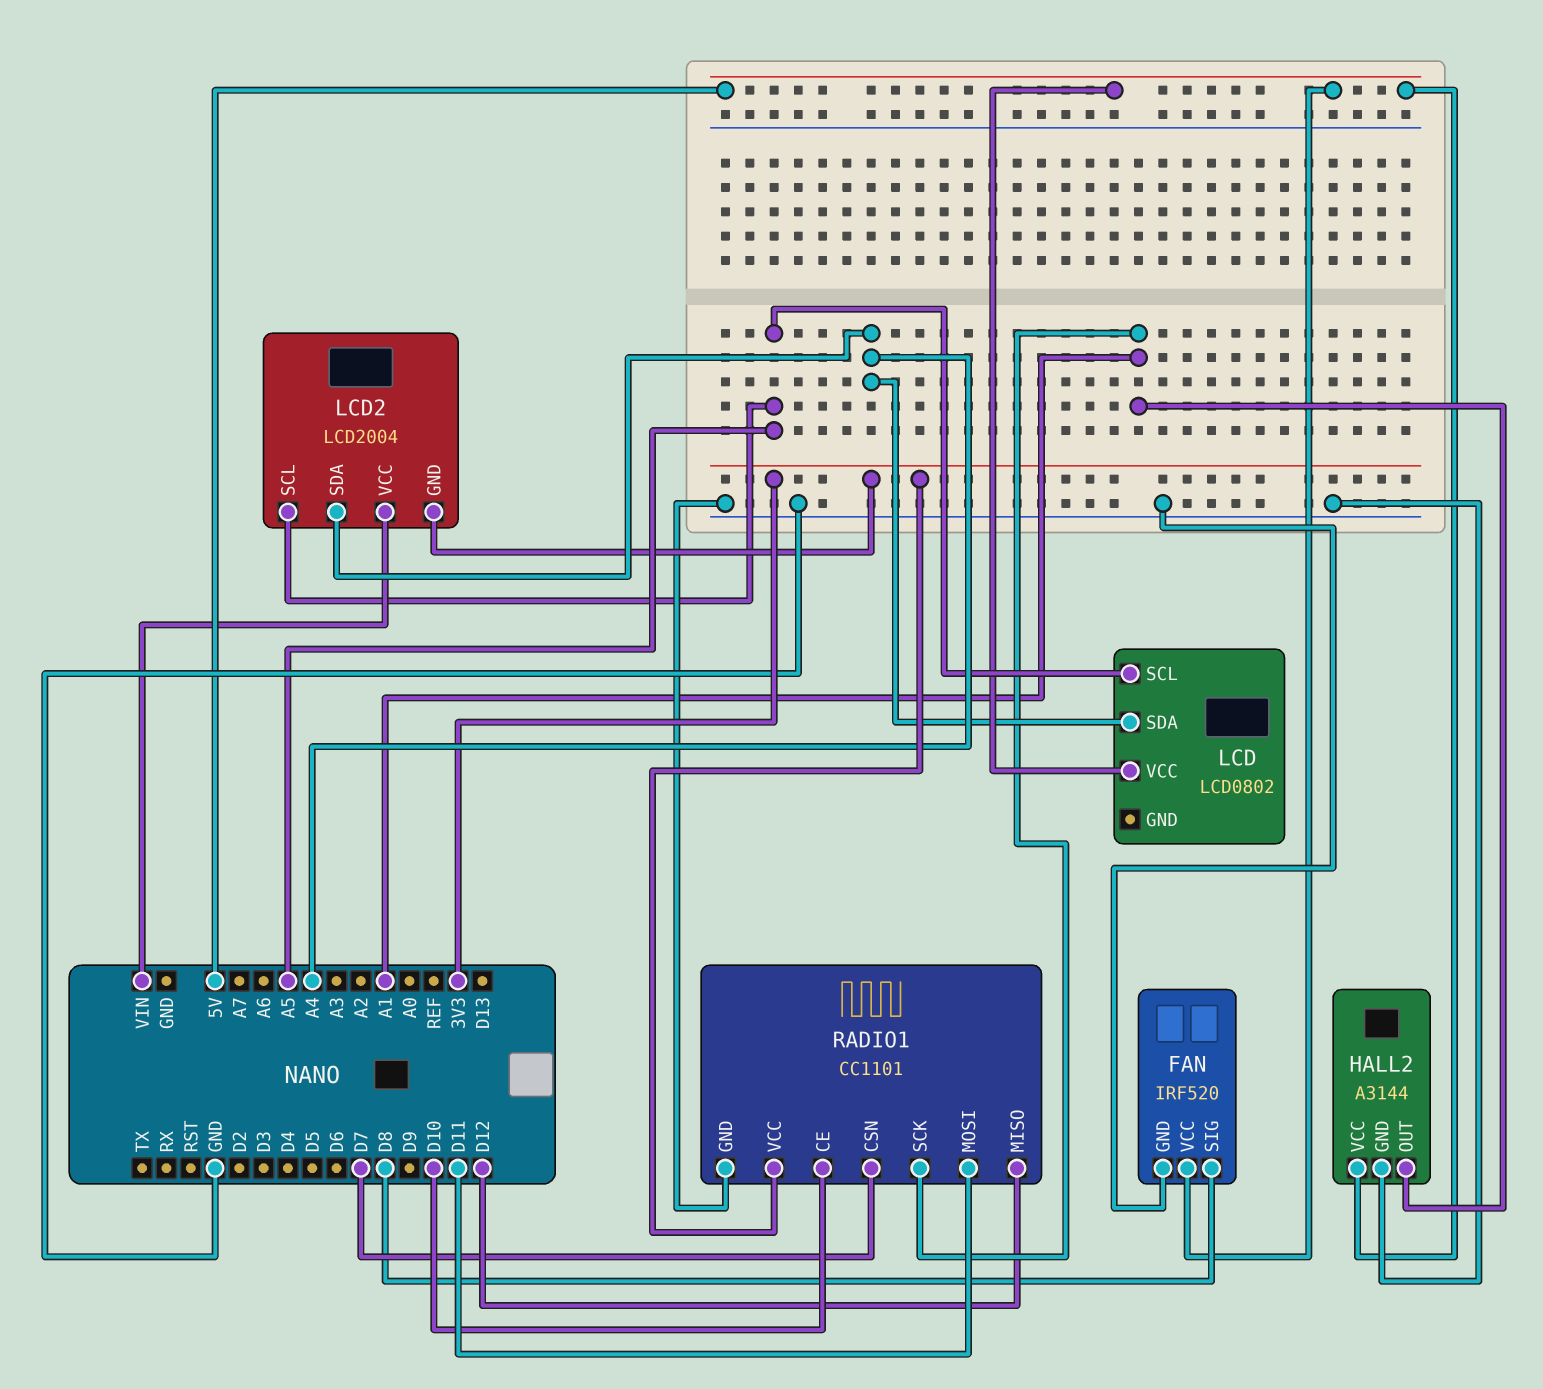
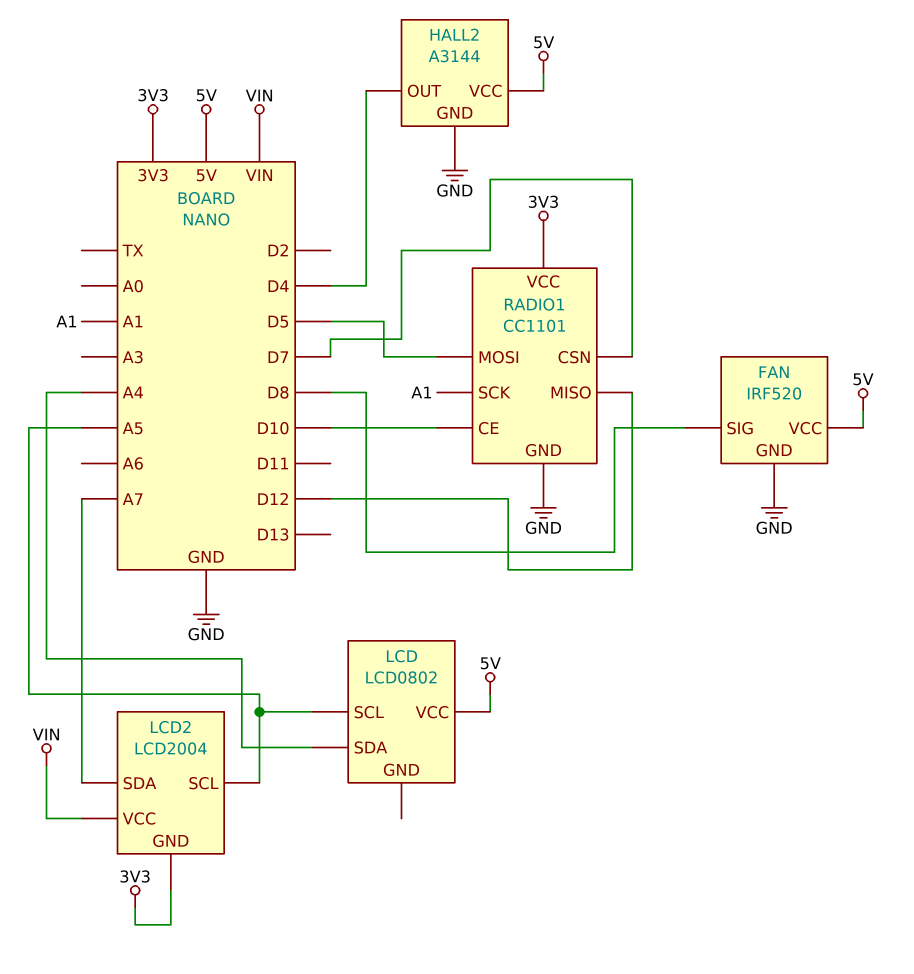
HALL2 pin OUT: A1 -> D4
LCD2 pin SDA: A4 -> A7
RADIO1 pin MOSI: D11 -> D5

